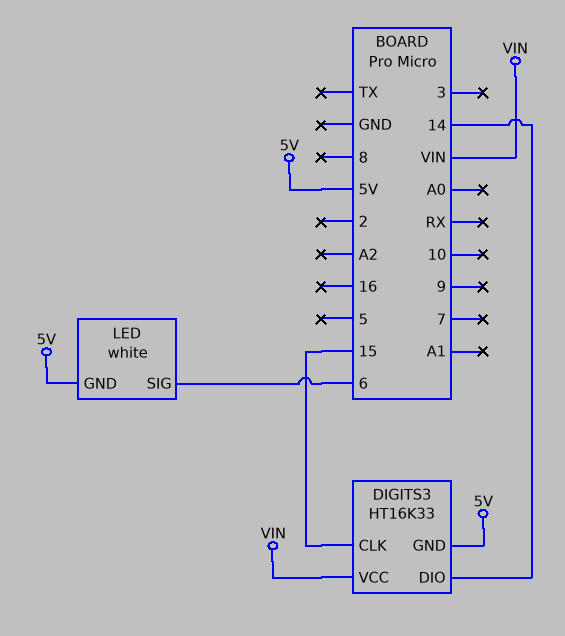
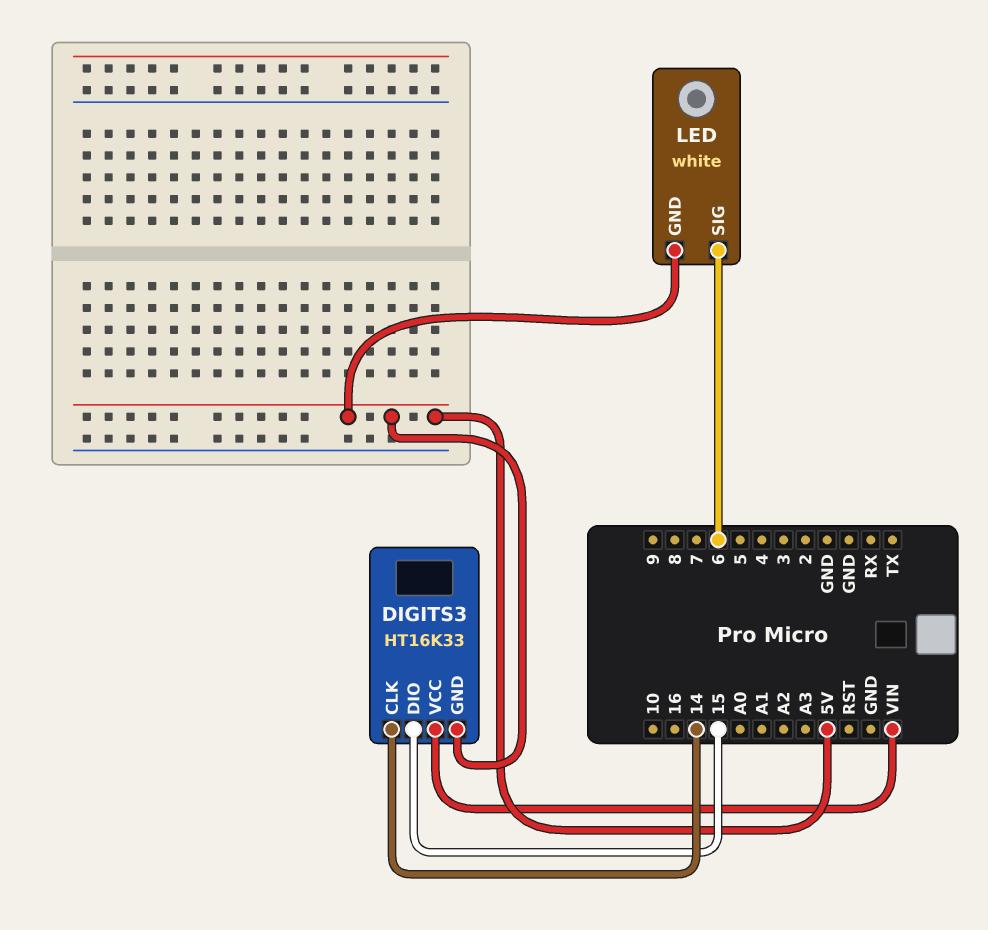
DIGITS3 pin CLK: 15 -> 14
DIGITS3 pin DIO: 14 -> 15

